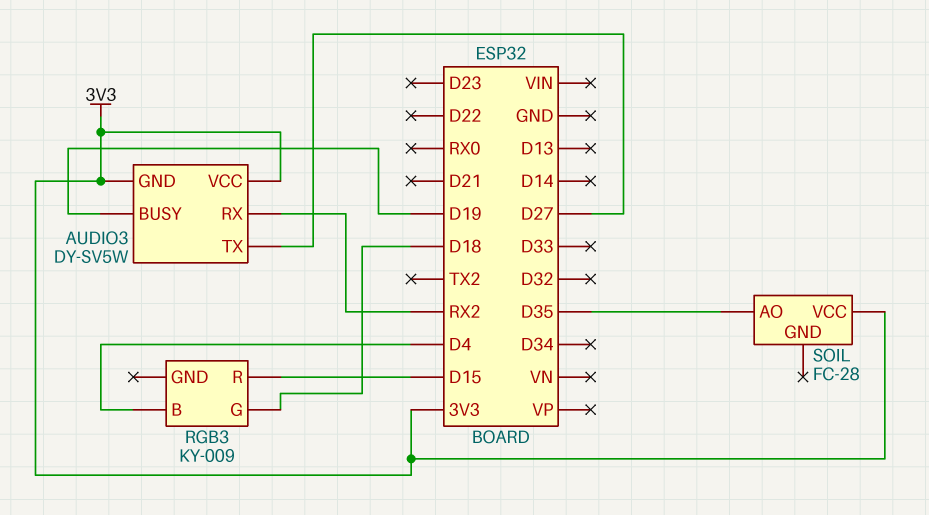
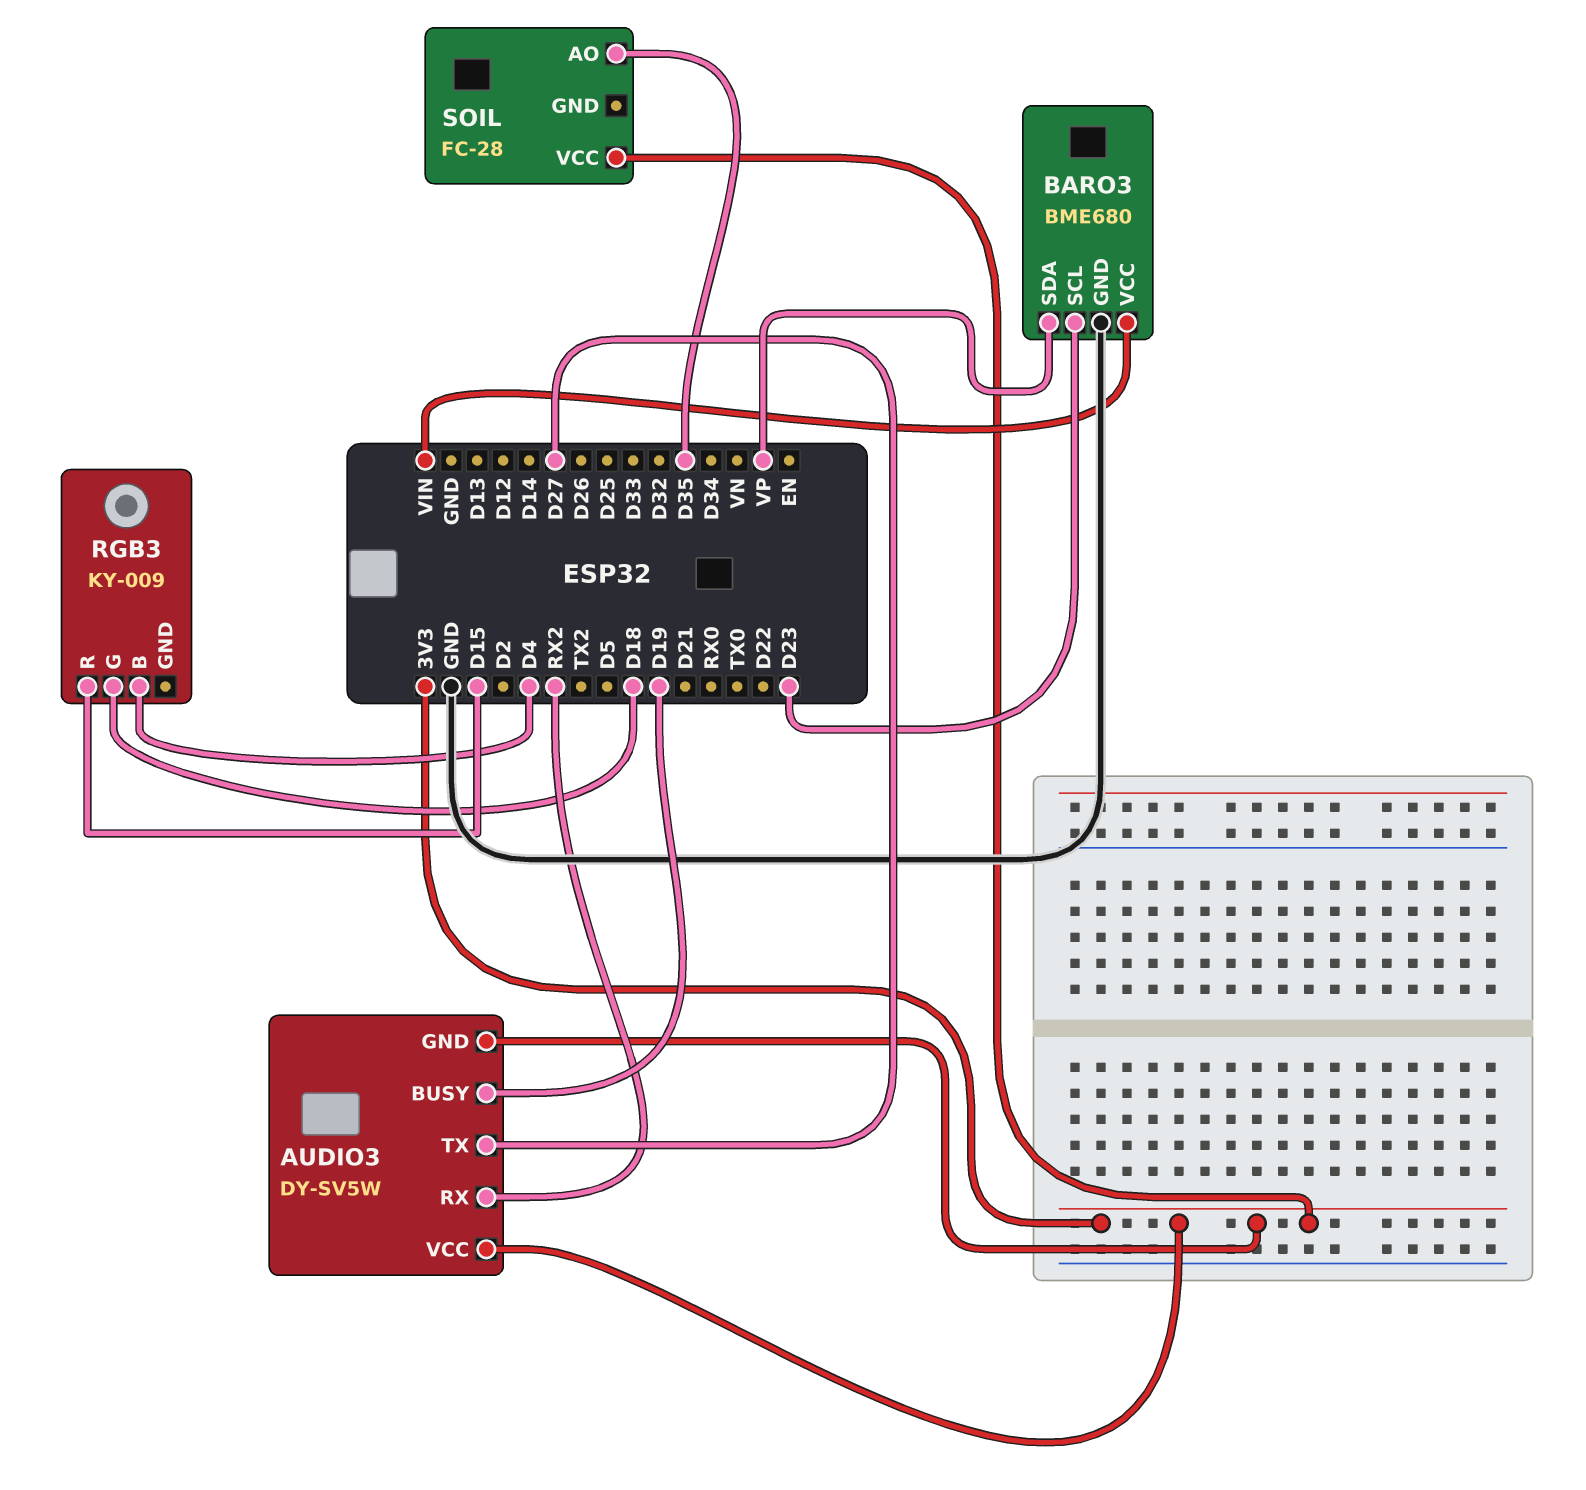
BARO3: none -> BME680
BARO3 pin GND: none -> GND
BARO3 pin SCL: none -> D23
BARO3 pin SDA: none -> VP
BARO3 pin VCC: none -> VIN

